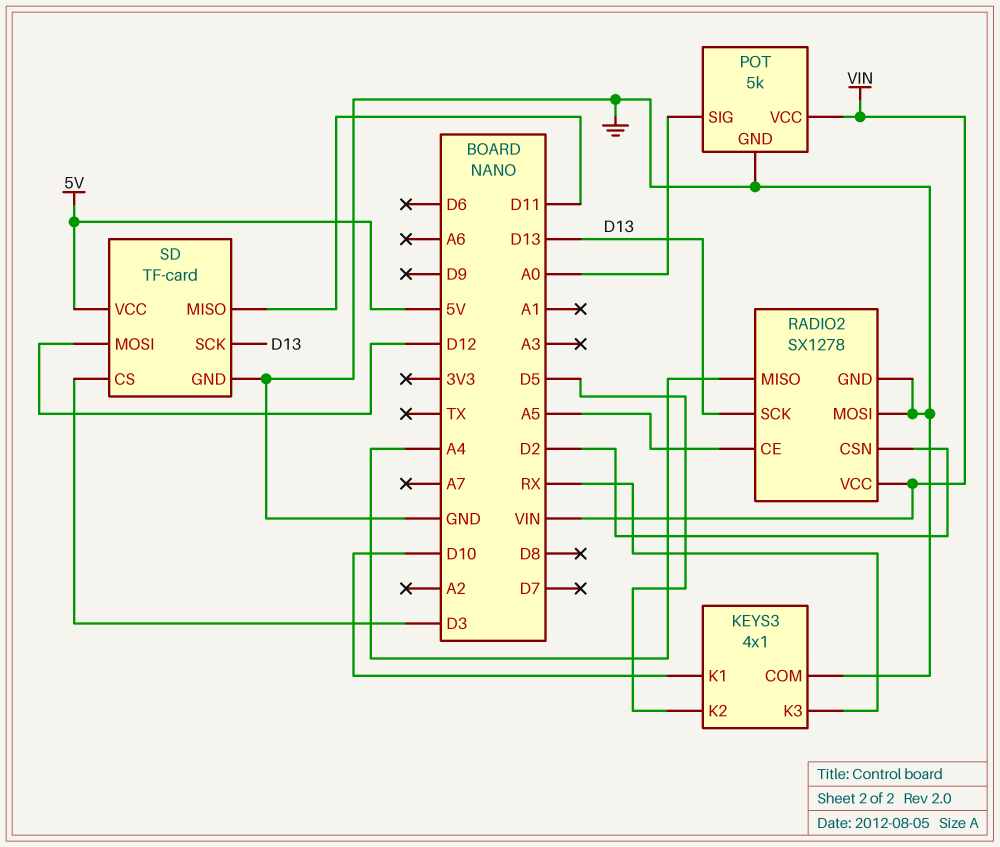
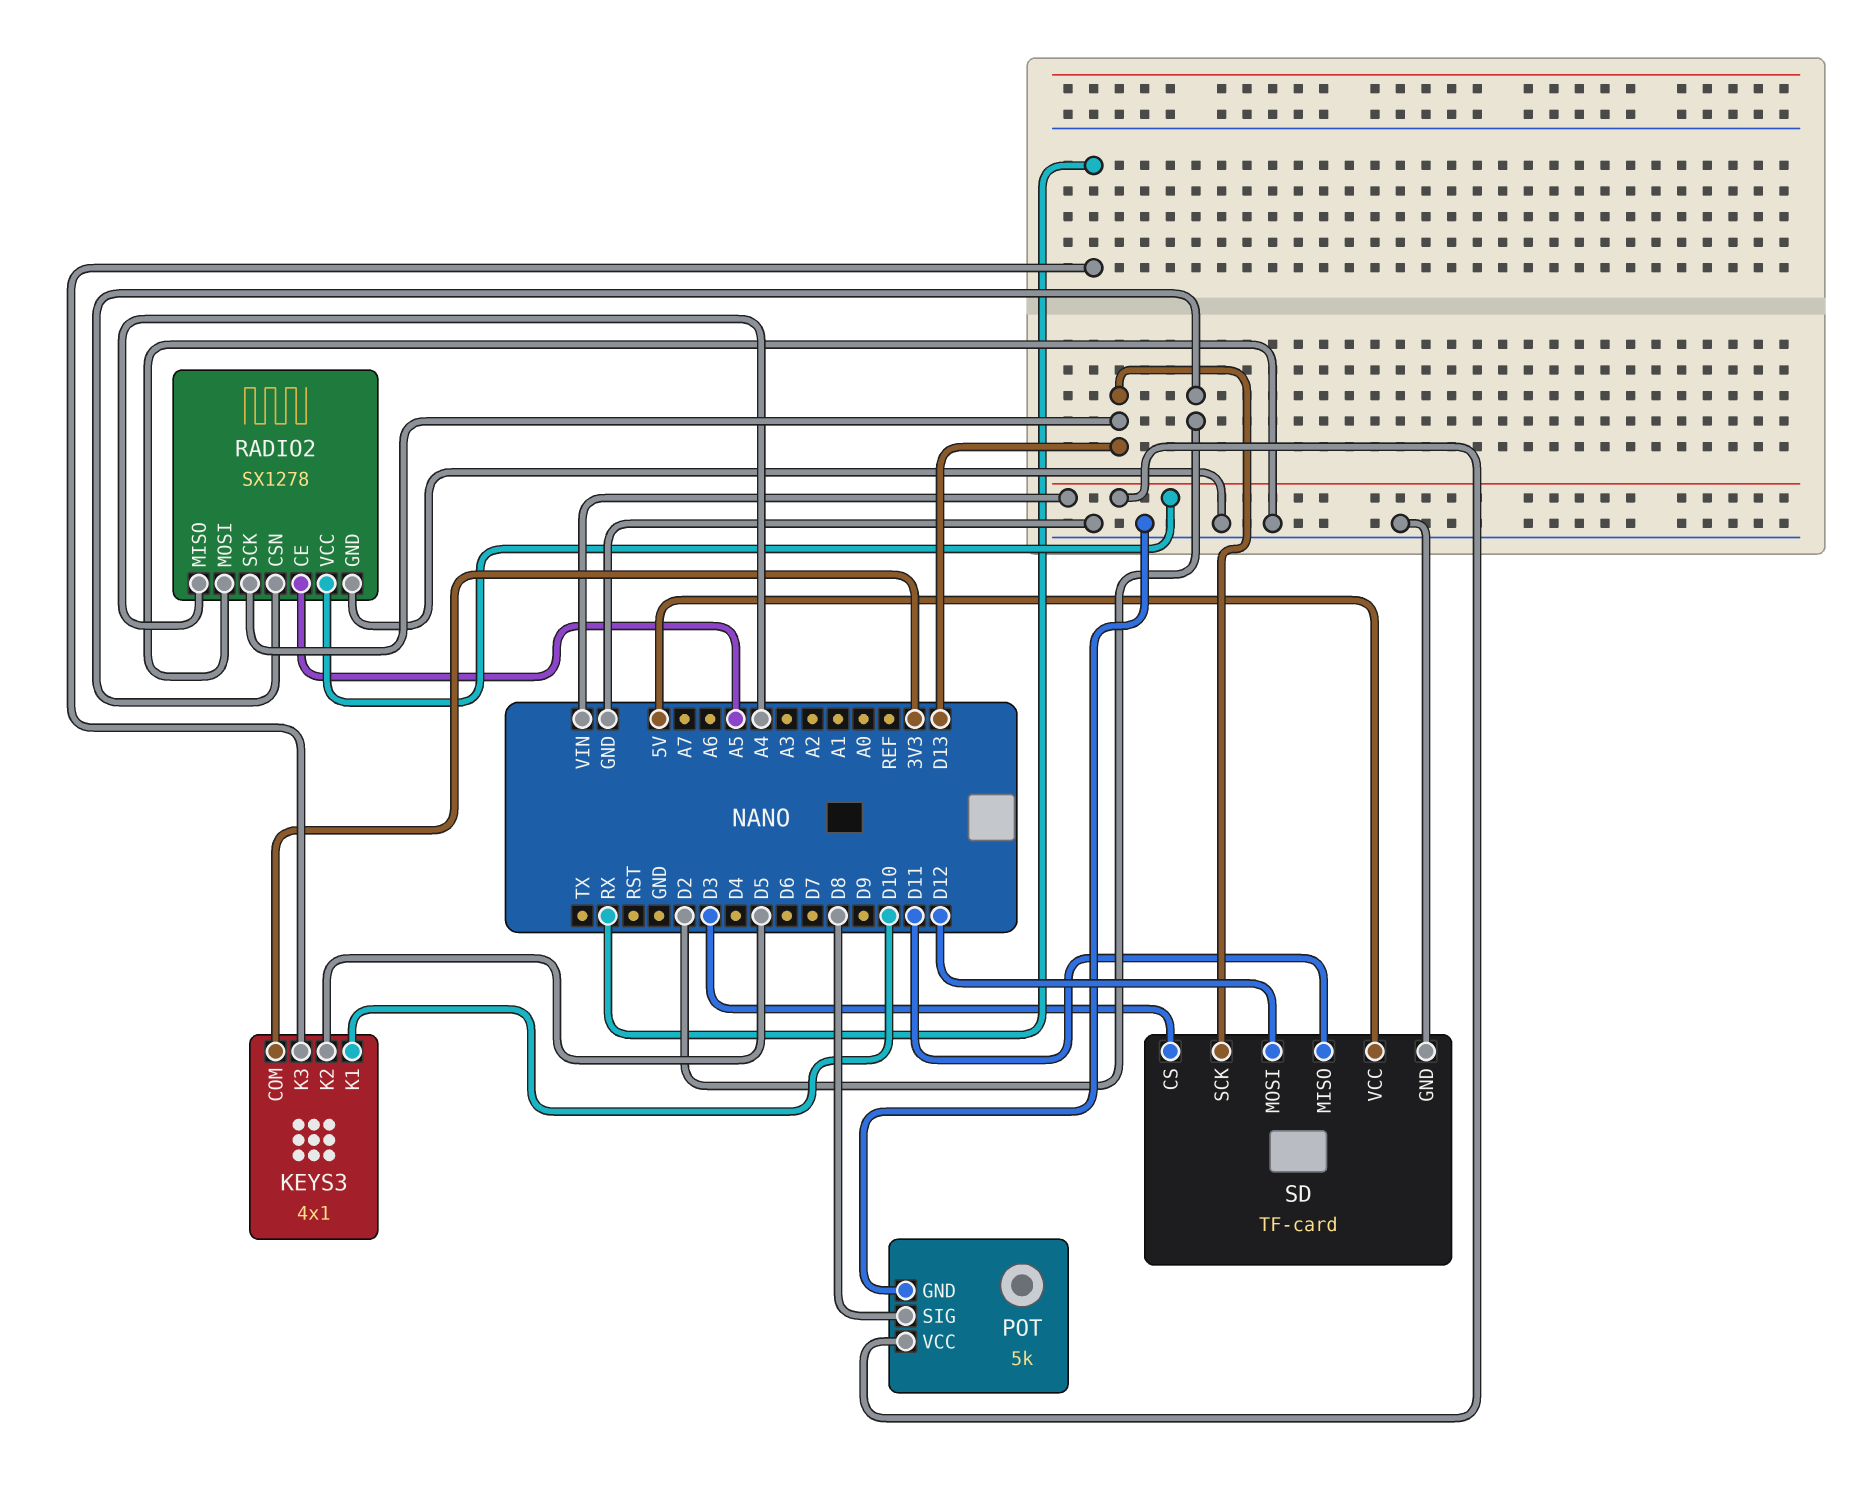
KEYS3 pin COM: GND -> 3V3
POT pin SIG: A0 -> D8

